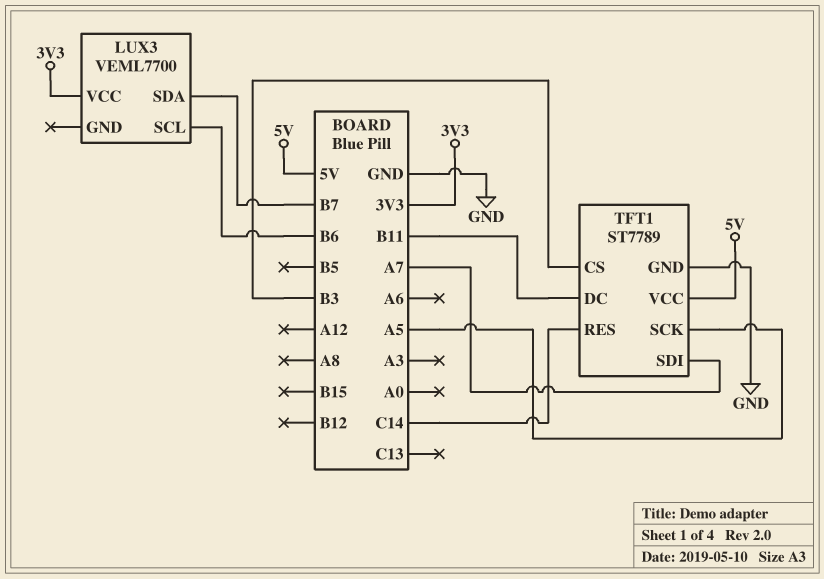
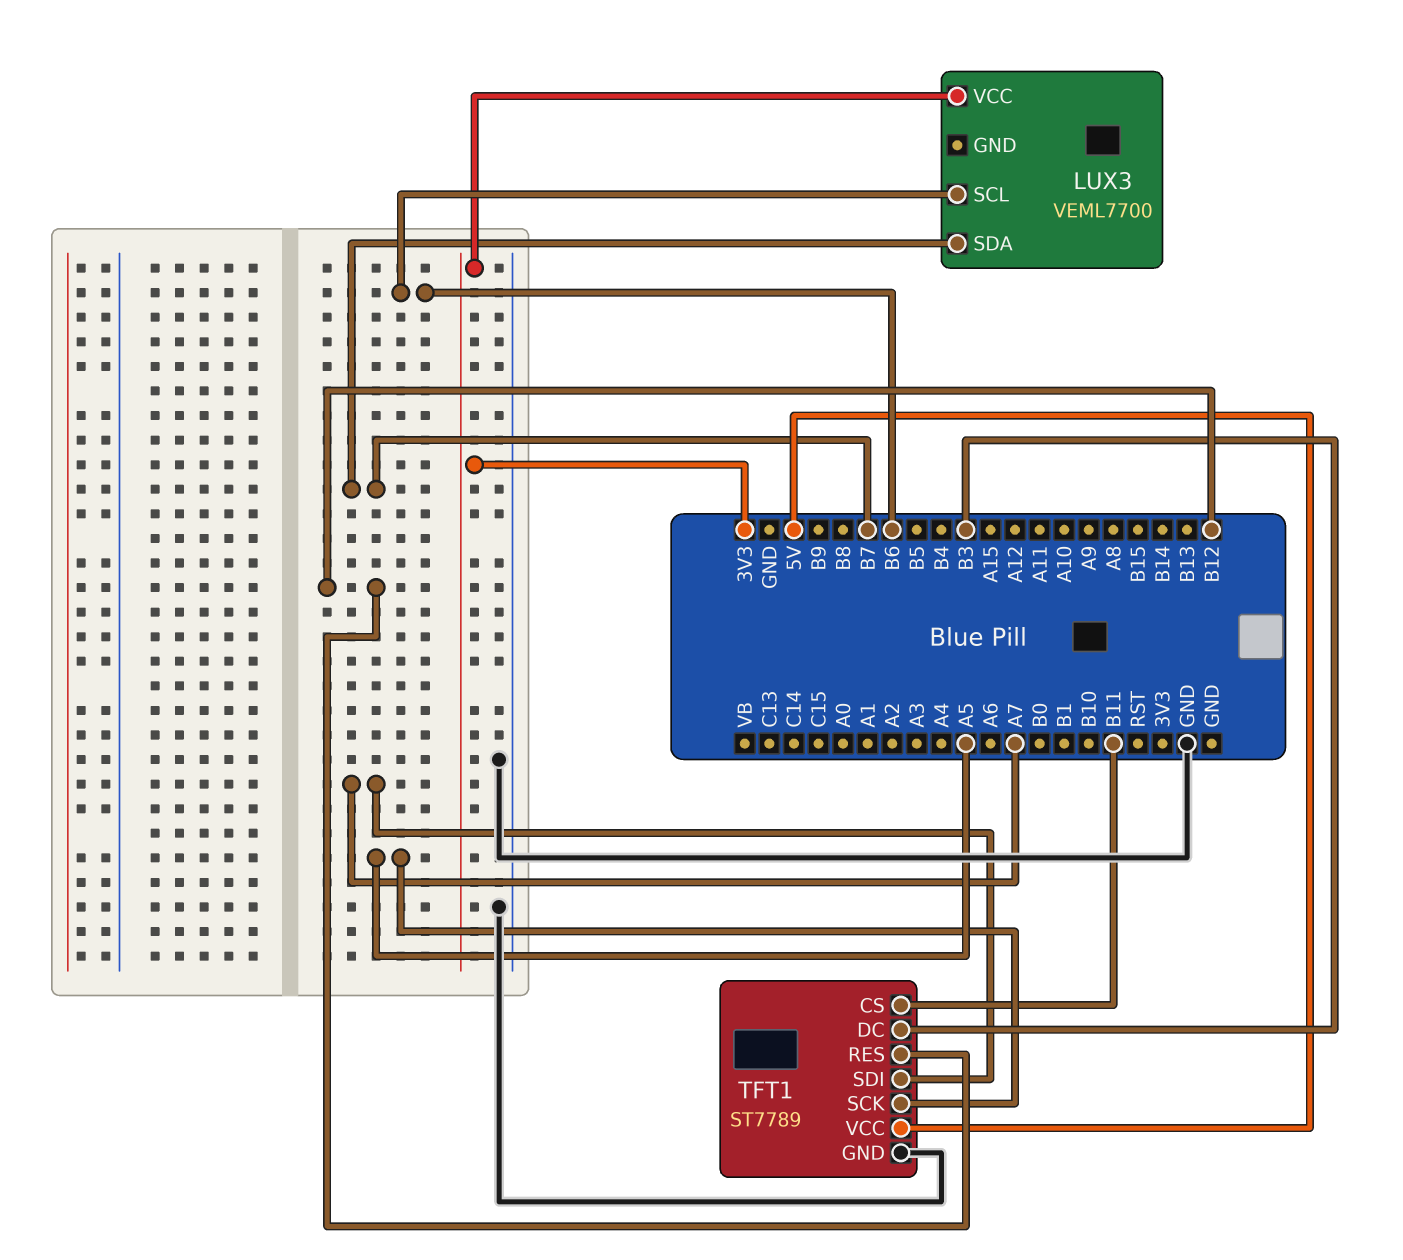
TFT1 pin CS: B3 -> B11
TFT1 pin DC: B11 -> B3
TFT1 pin RES: C14 -> B12

